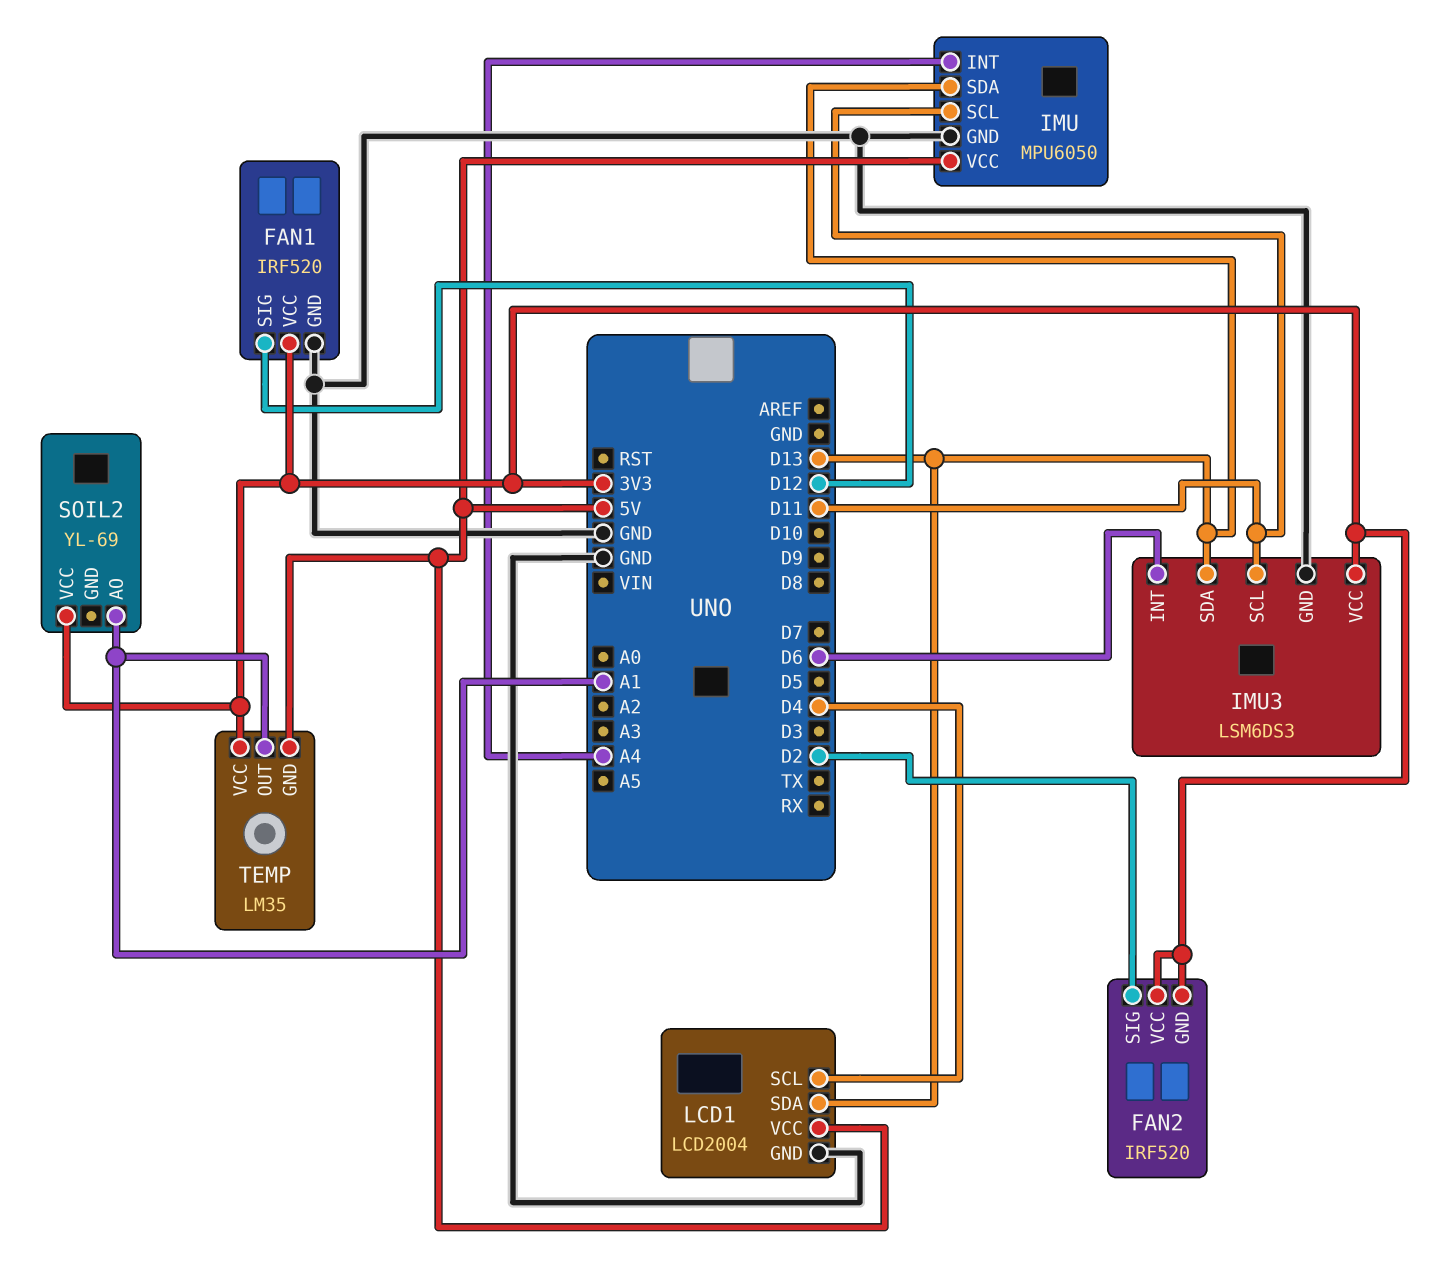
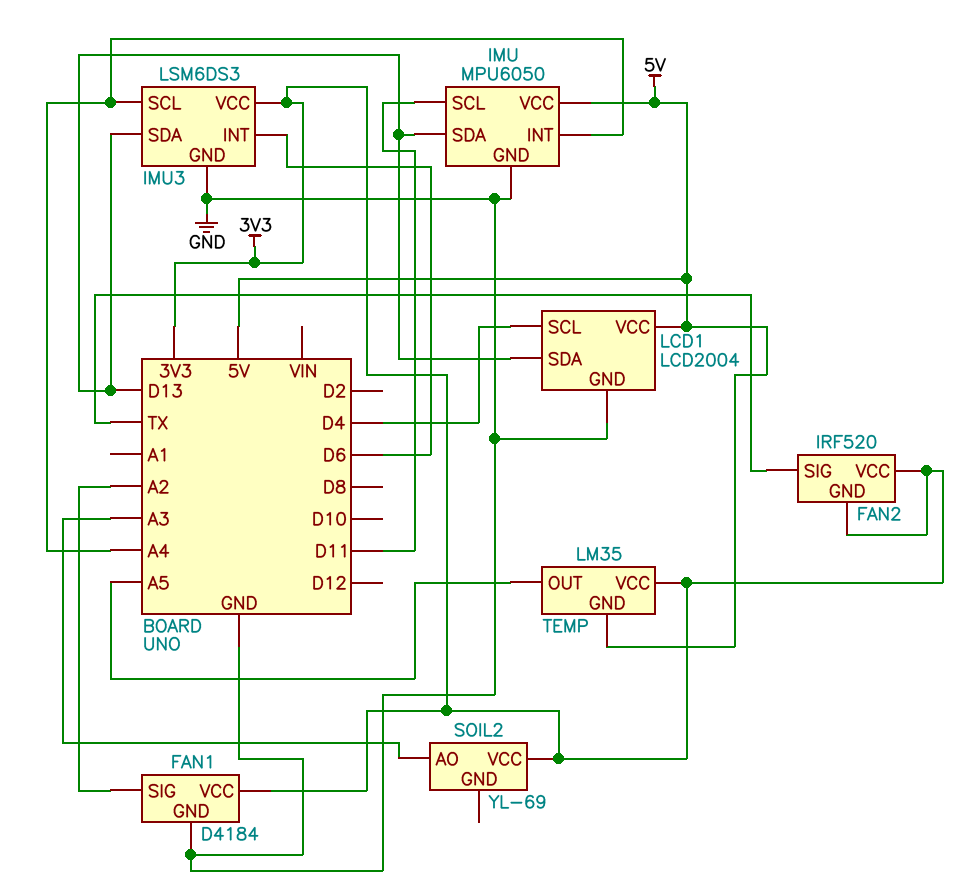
FAN1: IRF520 -> D4184
FAN1 pin SIG: D12 -> A2
FAN2 pin SIG: D2 -> TX
IMU3 pin SCL: D11 -> A4
SOIL2 pin AO: A1 -> A3
TEMP pin OUT: A1 -> A5

